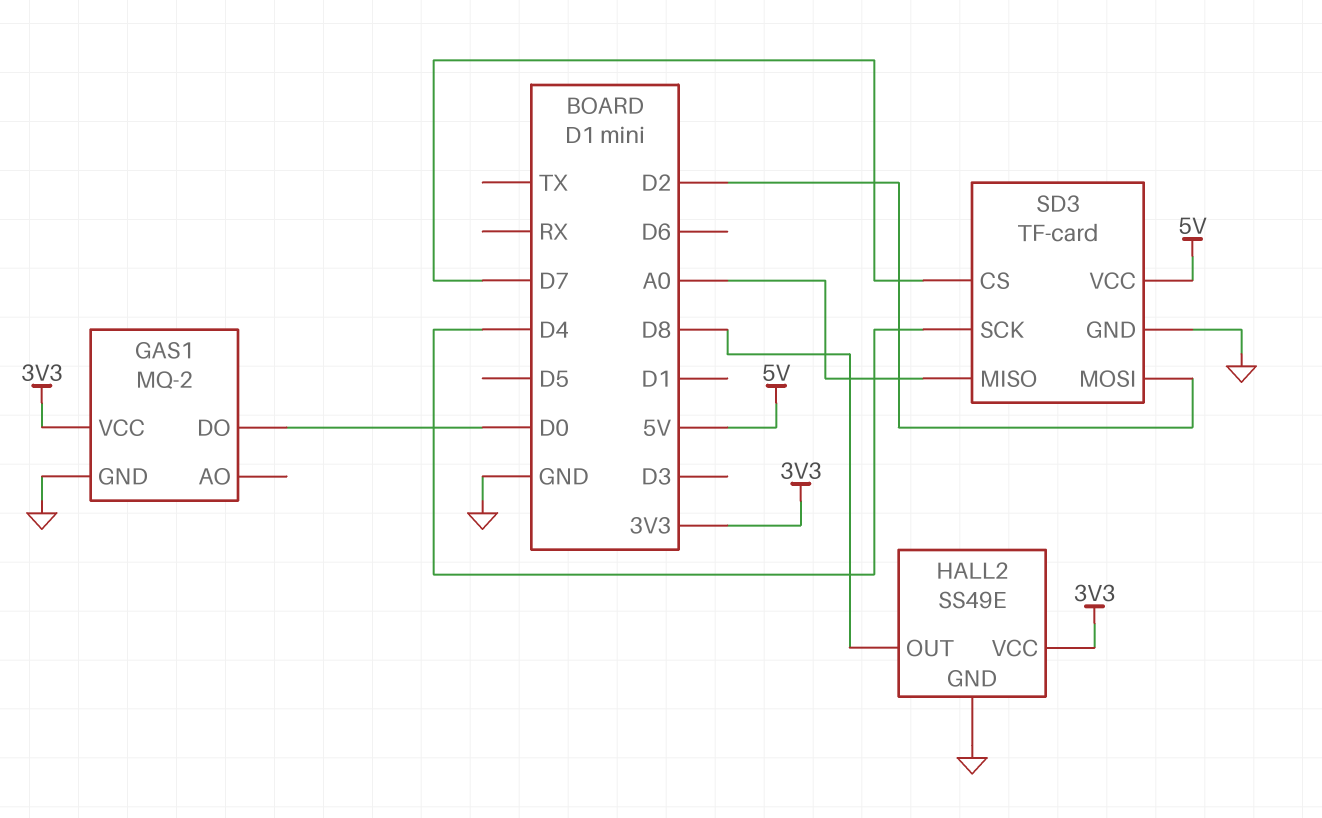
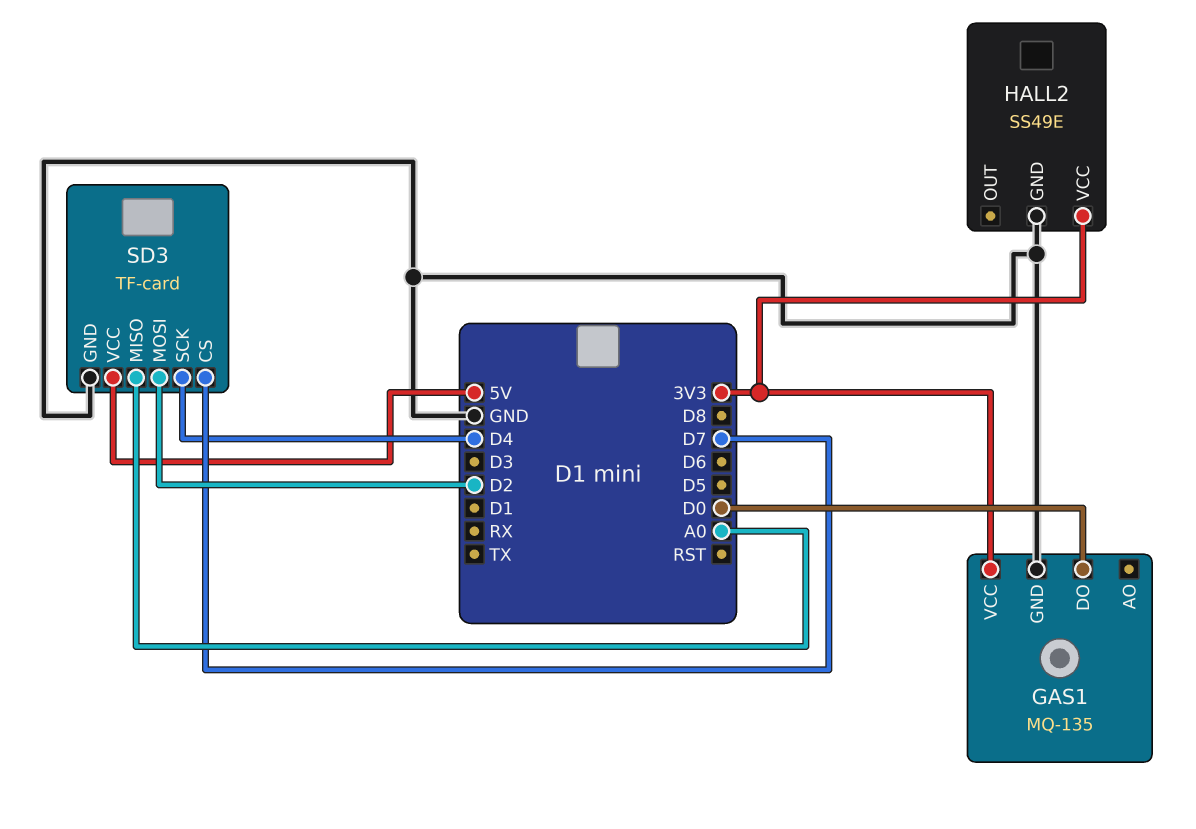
GAS1: MQ-2 -> MQ-135
HALL2 pin OUT: D8 -> none

